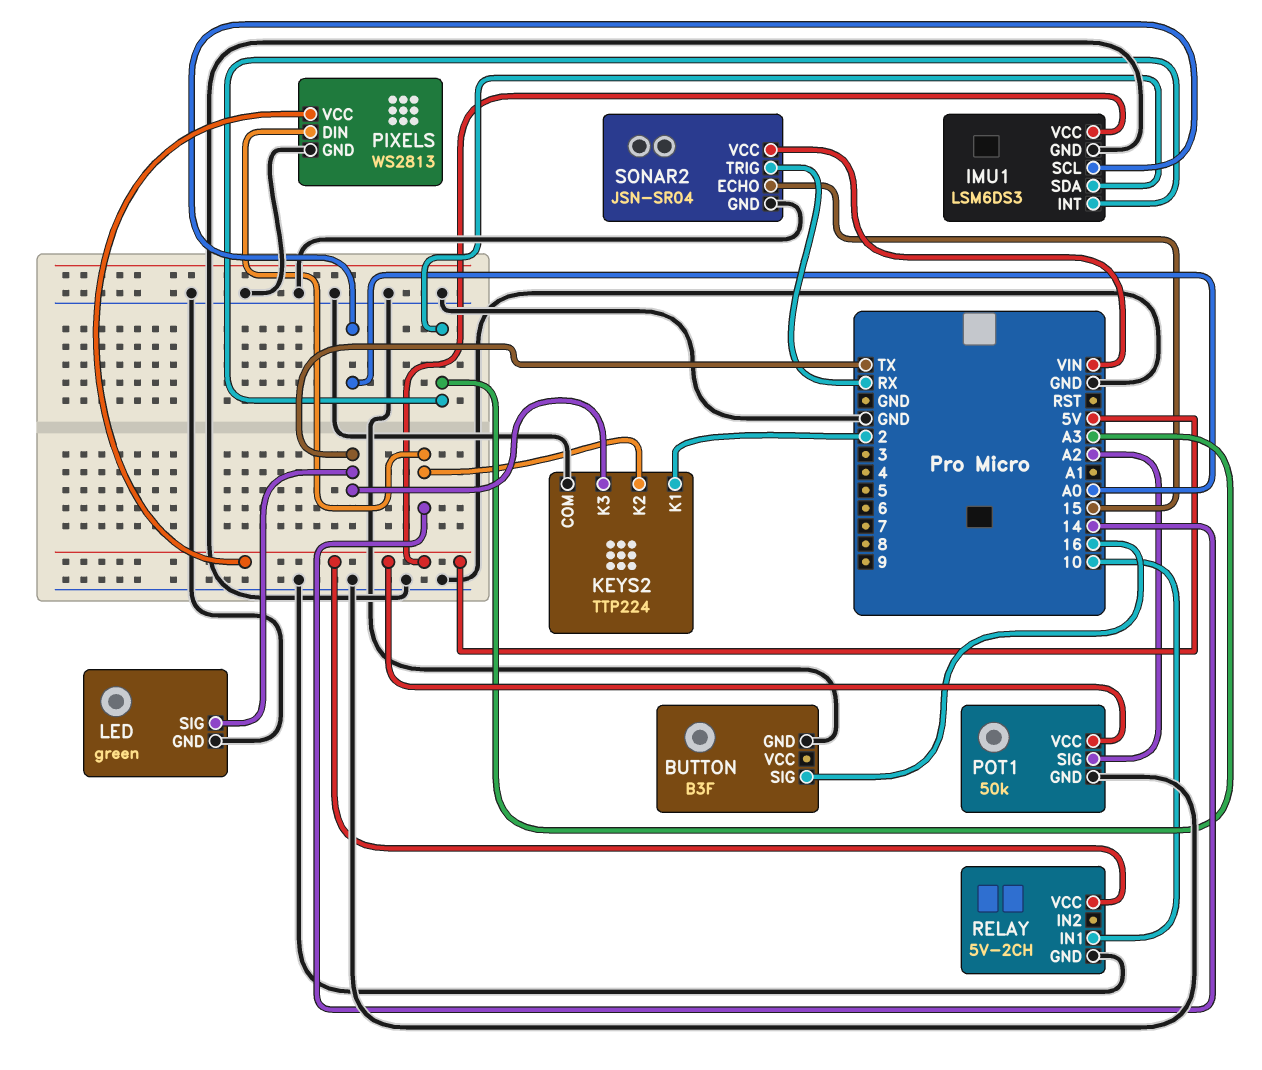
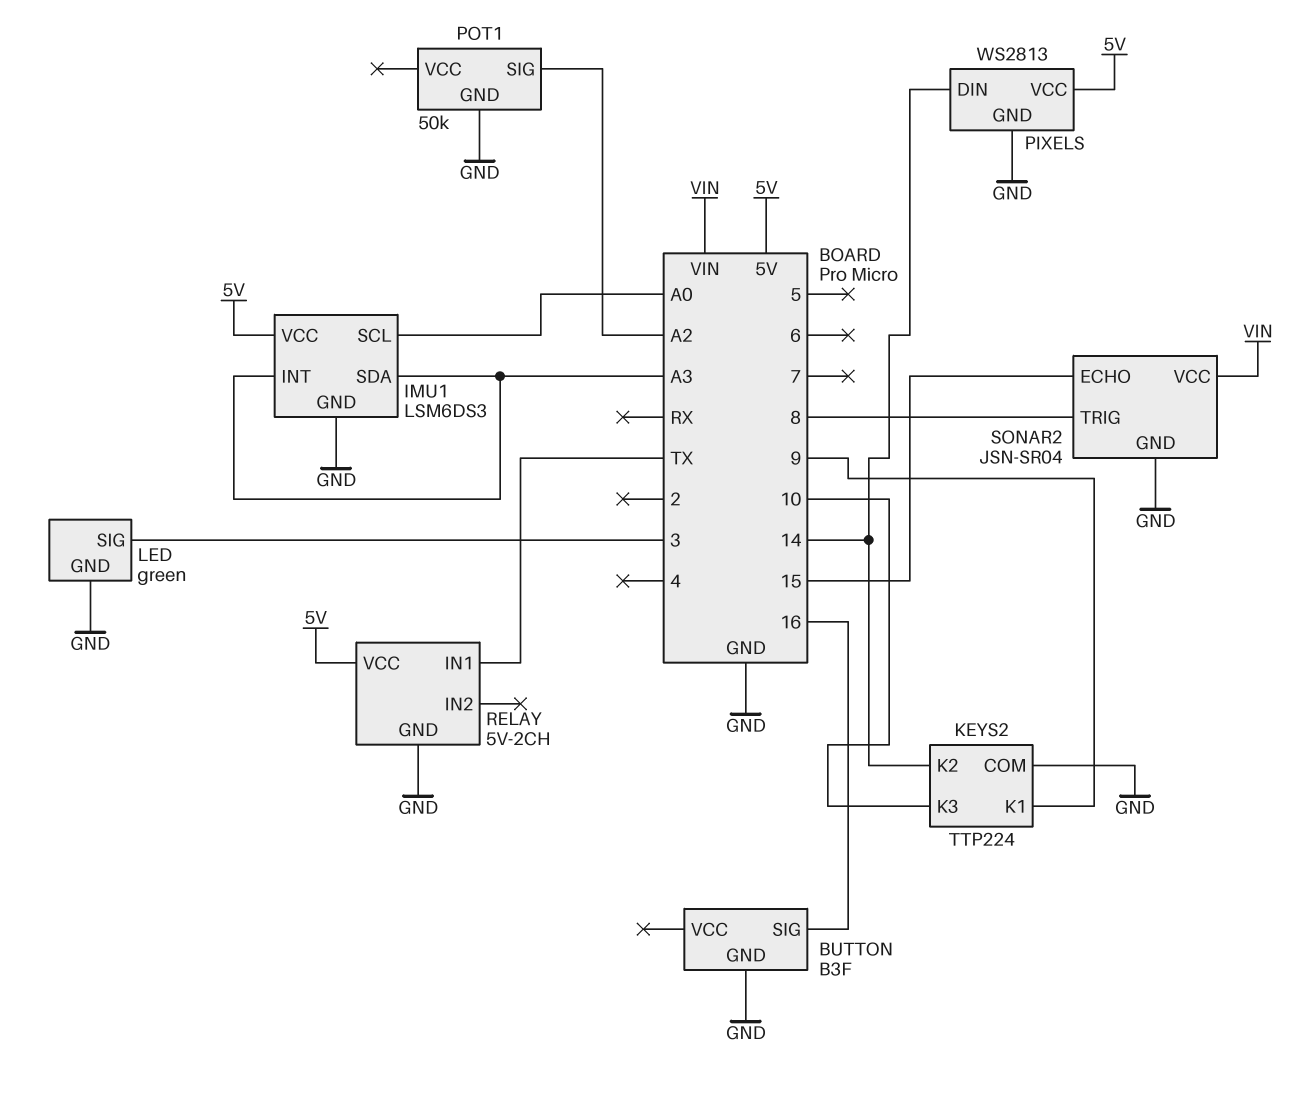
KEYS2 pin K1: 2 -> 9
KEYS2 pin K3: TX -> 10
LED pin SIG: TX -> 3
POT1 pin VCC: 5V -> none
RELAY pin IN1: 10 -> TX
SONAR2 pin TRIG: RX -> 8

